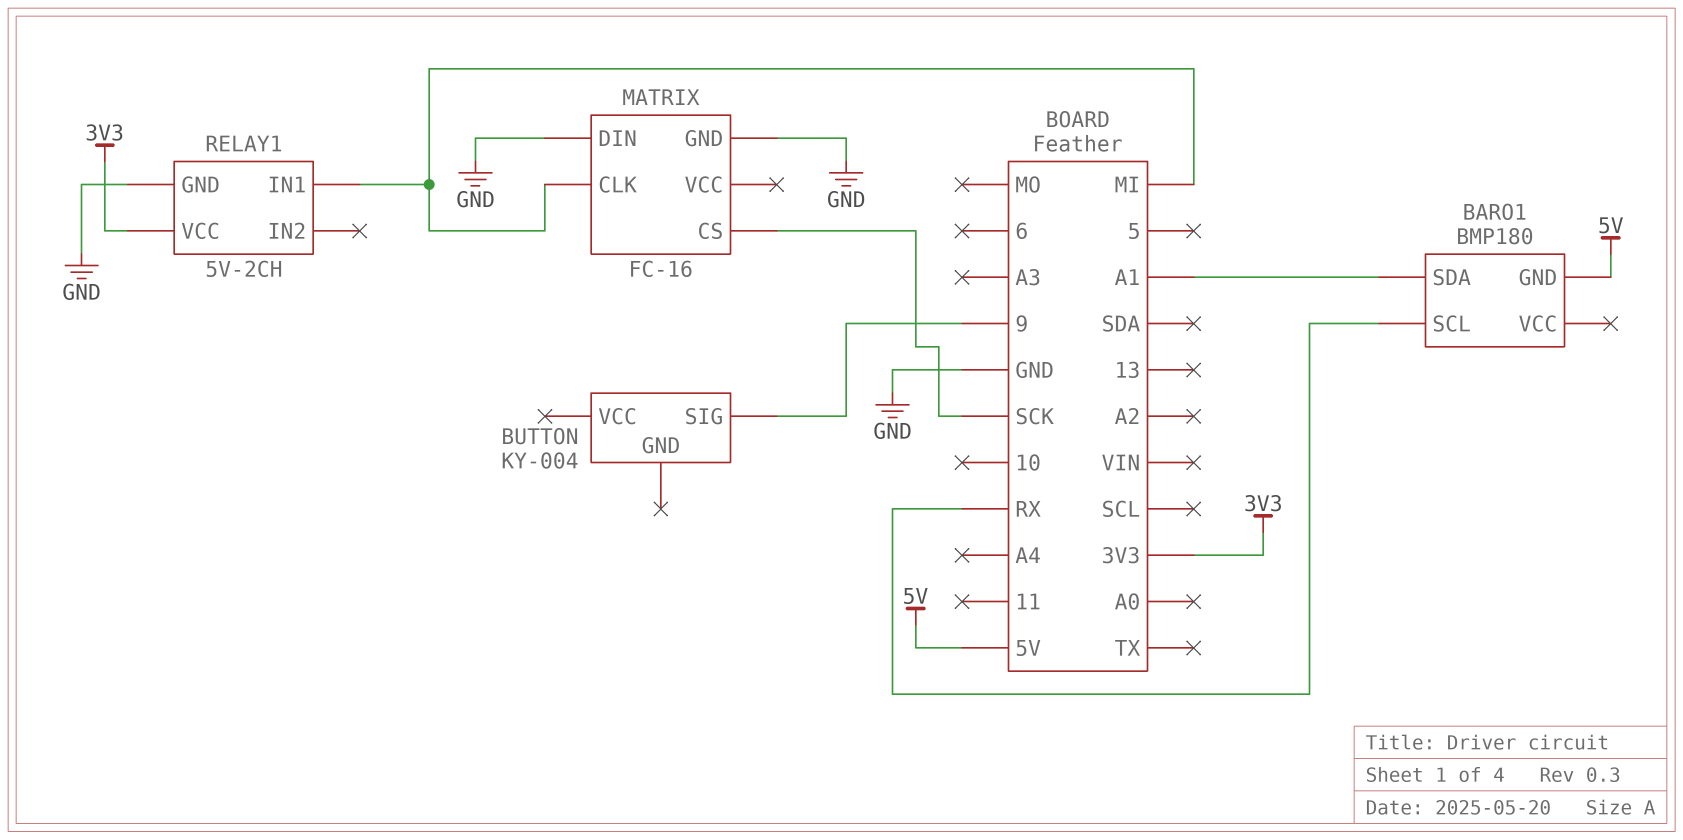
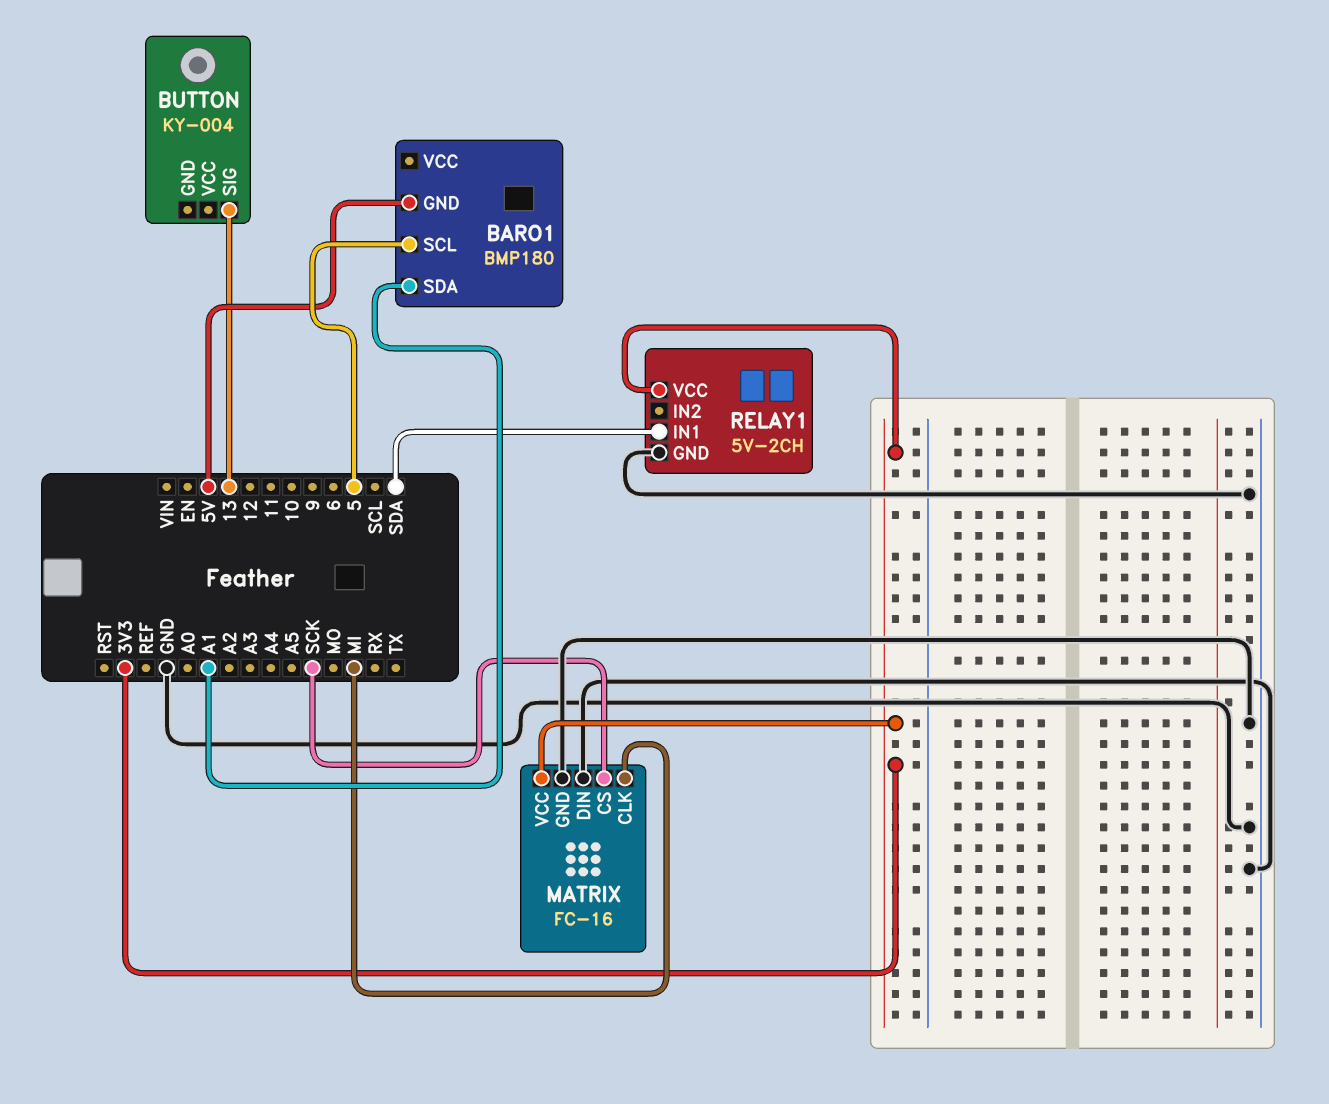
BARO1 pin SCL: RX -> 5
BUTTON pin SIG: 9 -> 13
MATRIX pin VCC: none -> 3V3
RELAY1 pin IN1: MI -> SDA

